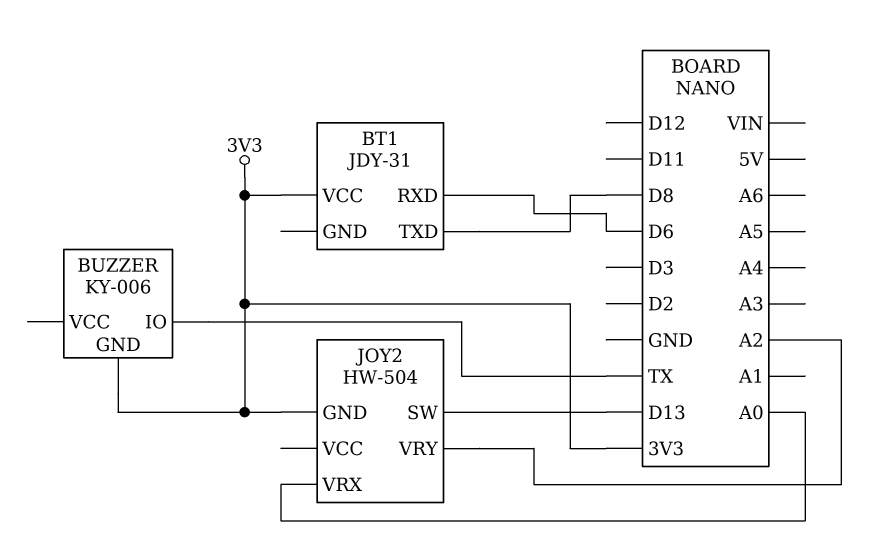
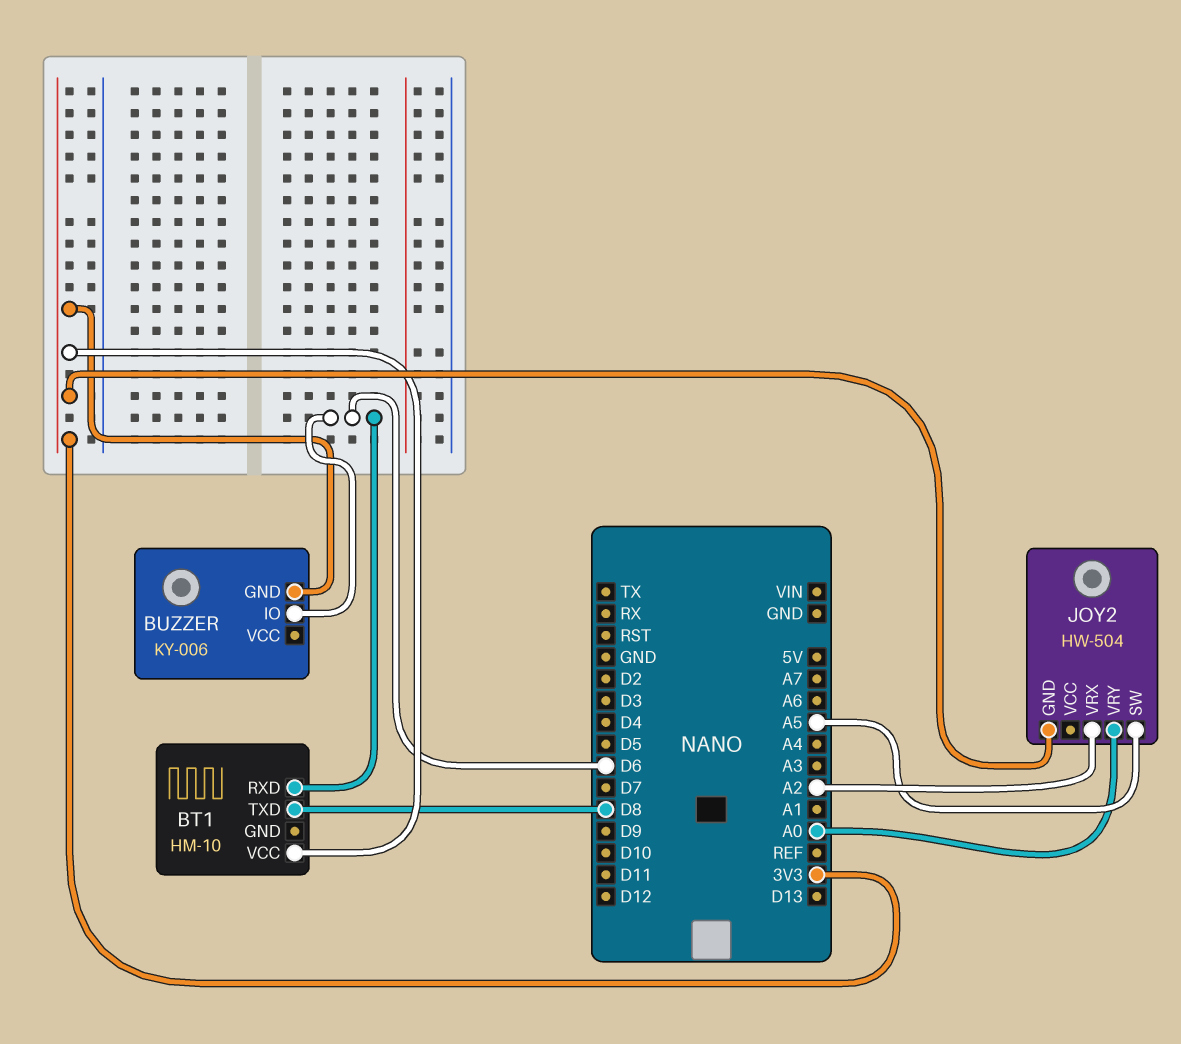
BT1: JDY-31 -> HM-10
BUZZER pin IO: TX -> D6
JOY2 pin SW: D13 -> A5
JOY2 pin VRX: A0 -> A2
JOY2 pin VRY: A2 -> A0

